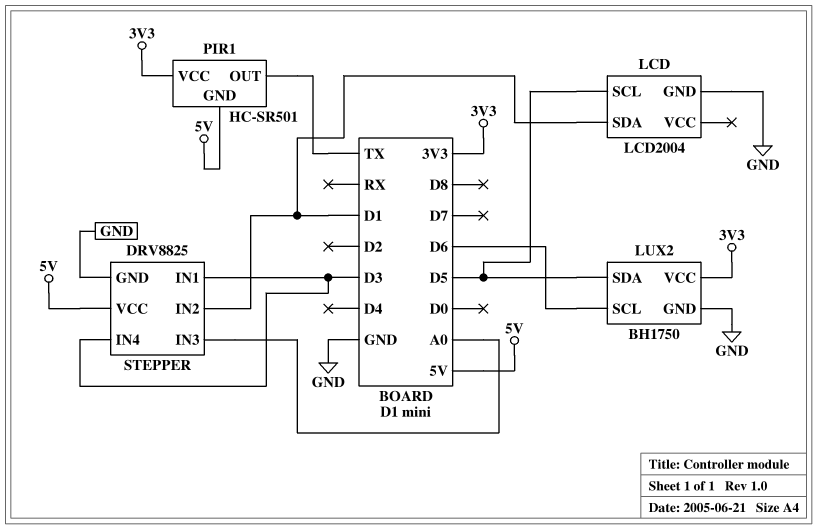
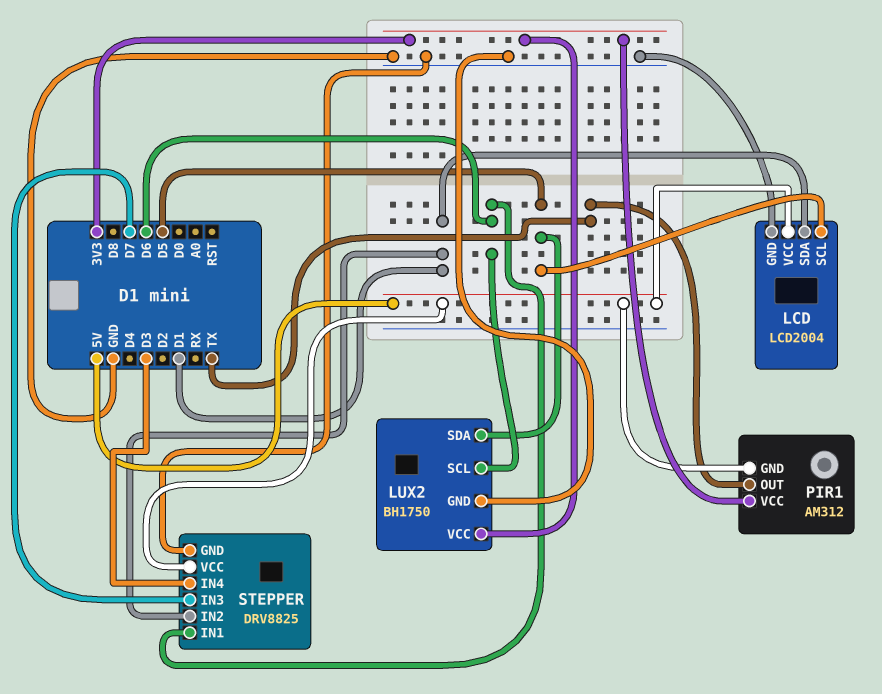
LCD pin VCC: none -> 5V
PIR1: HC-SR501 -> AM312
STEPPER pin IN1: D3 -> D6
STEPPER pin IN3: A0 -> D7

